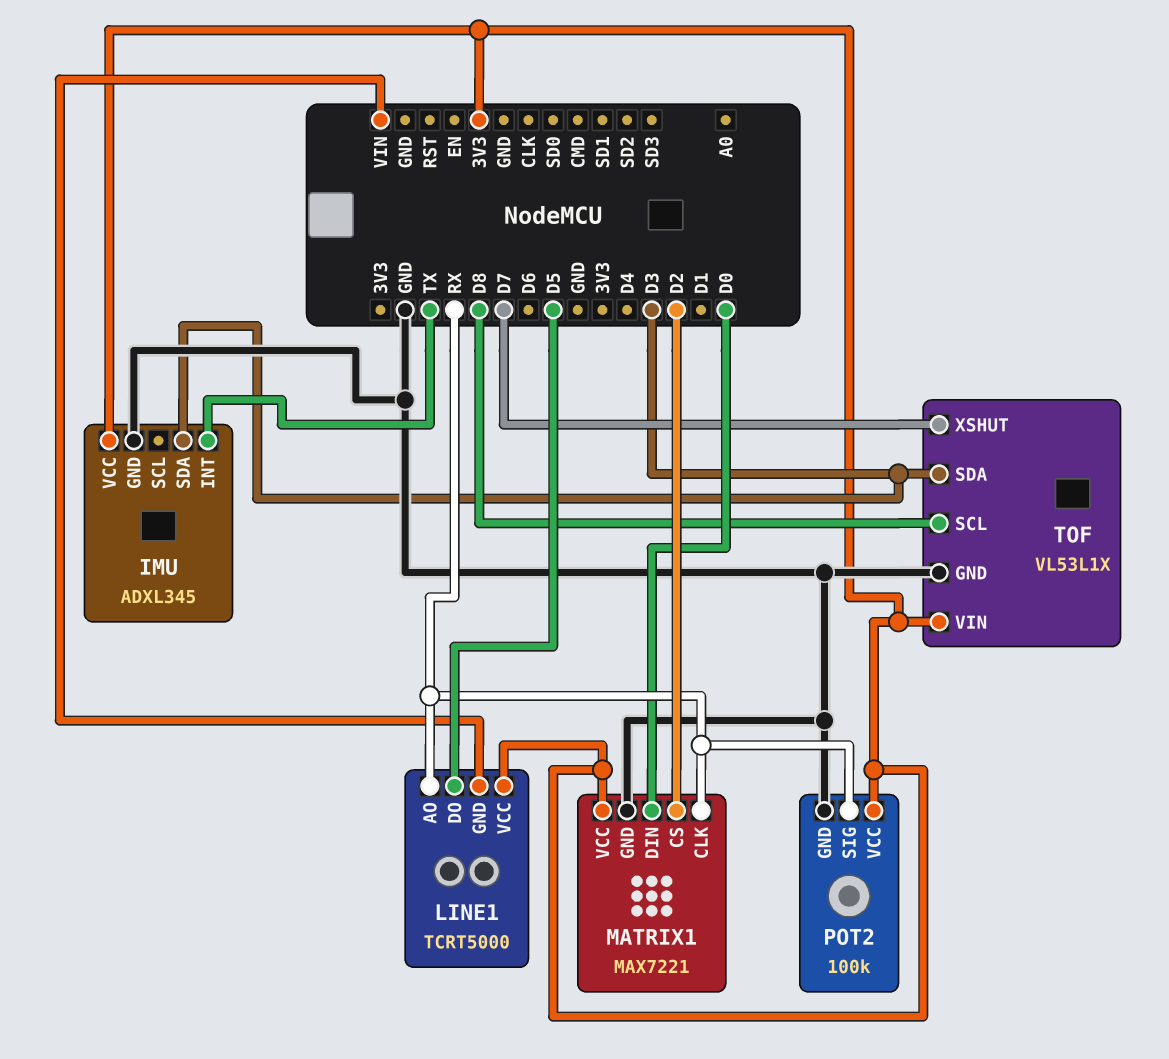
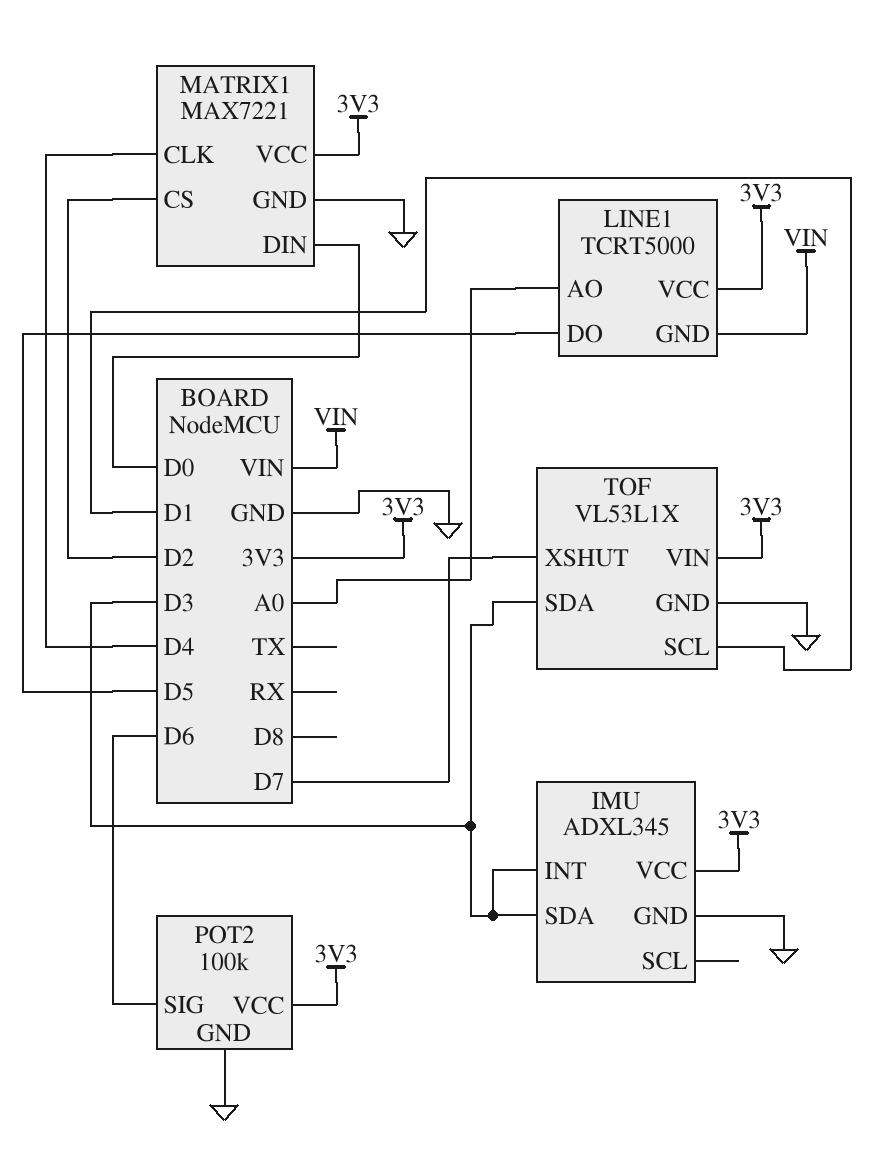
IMU pin INT: TX -> D3
LINE1 pin AO: RX -> A0
MATRIX1 pin CLK: RX -> D4
POT2 pin SIG: RX -> D6
TOF pin SCL: D8 -> D1

